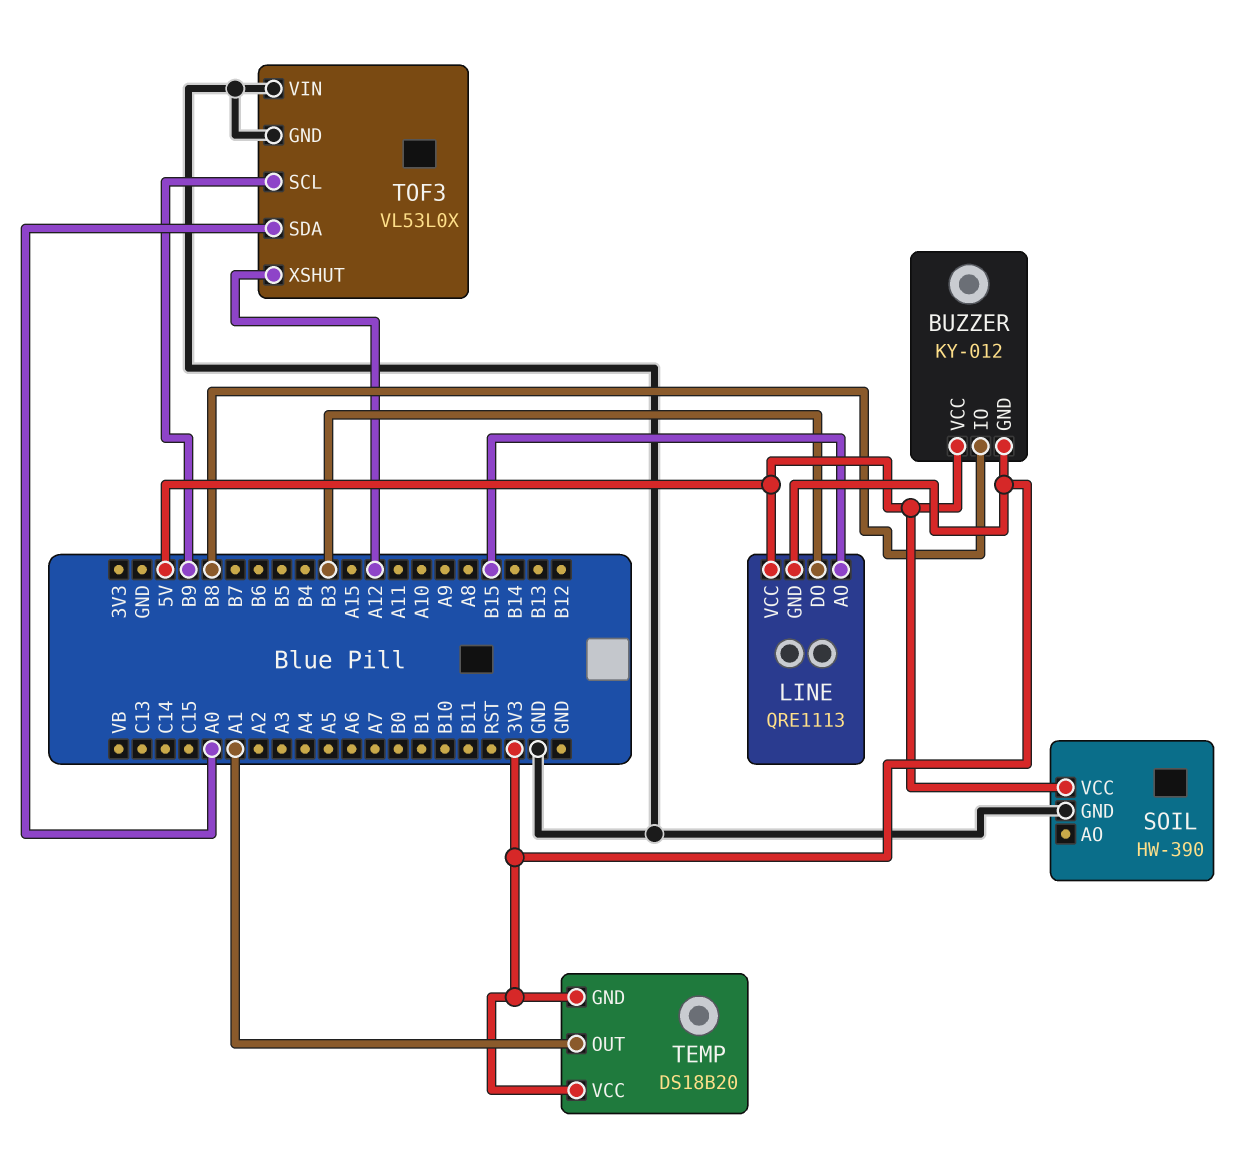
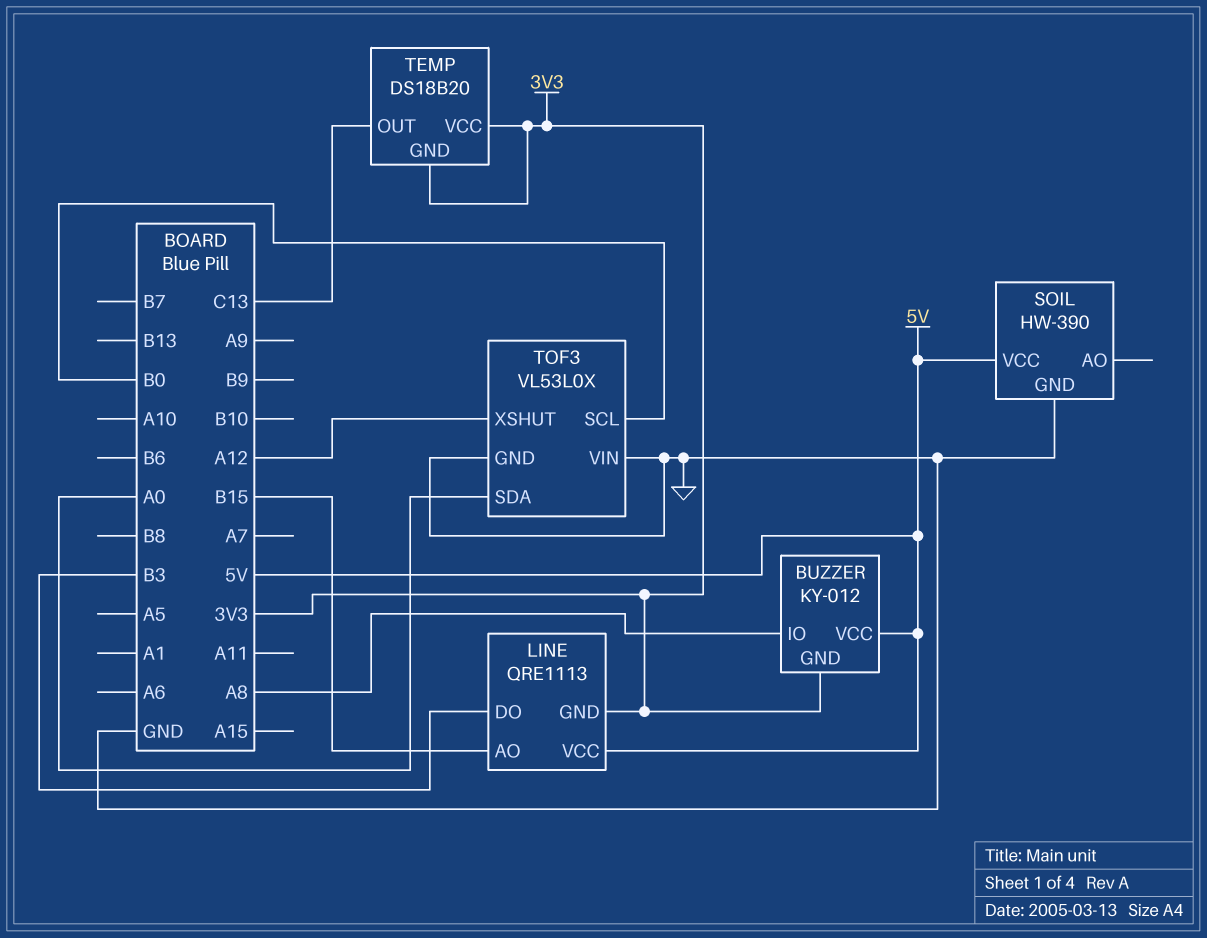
BUZZER pin IO: B8 -> A8
TEMP pin OUT: A1 -> C13
TOF3 pin SCL: B9 -> B0

